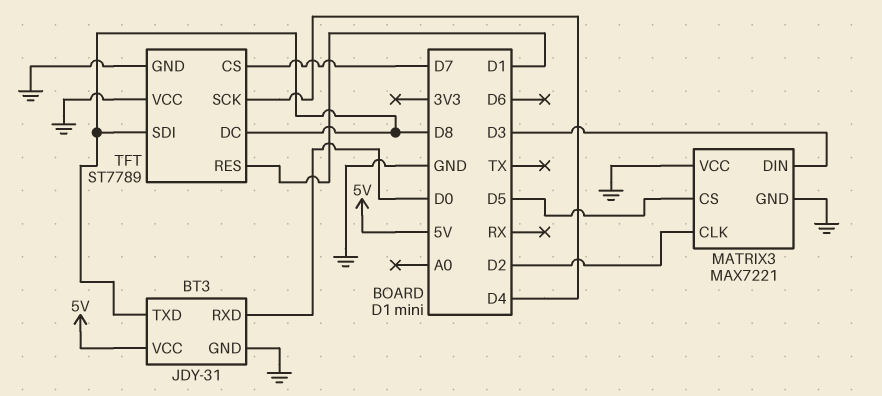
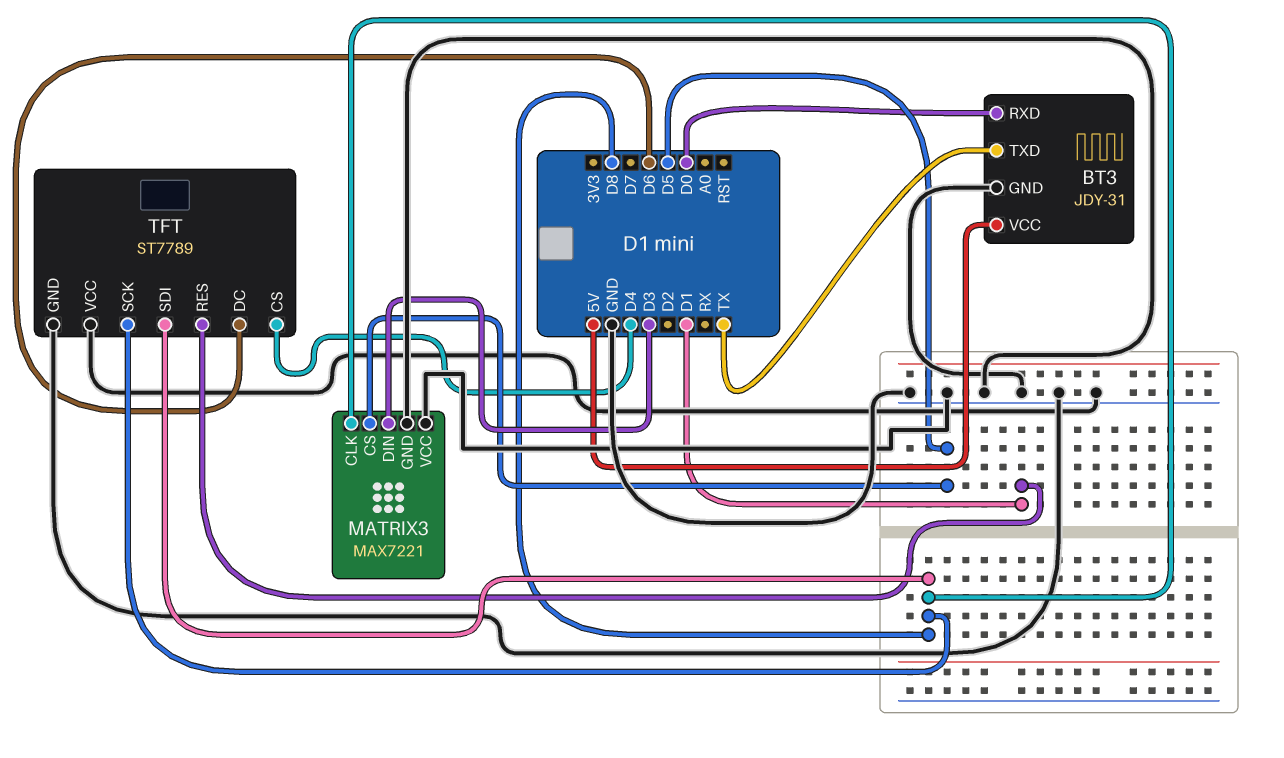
BT3 pin TXD: D8 -> TX
MATRIX3 pin CLK: D2 -> D8
TFT pin CS: D7 -> D4
TFT pin DC: D8 -> D6
TFT pin SCK: D4 -> D8

